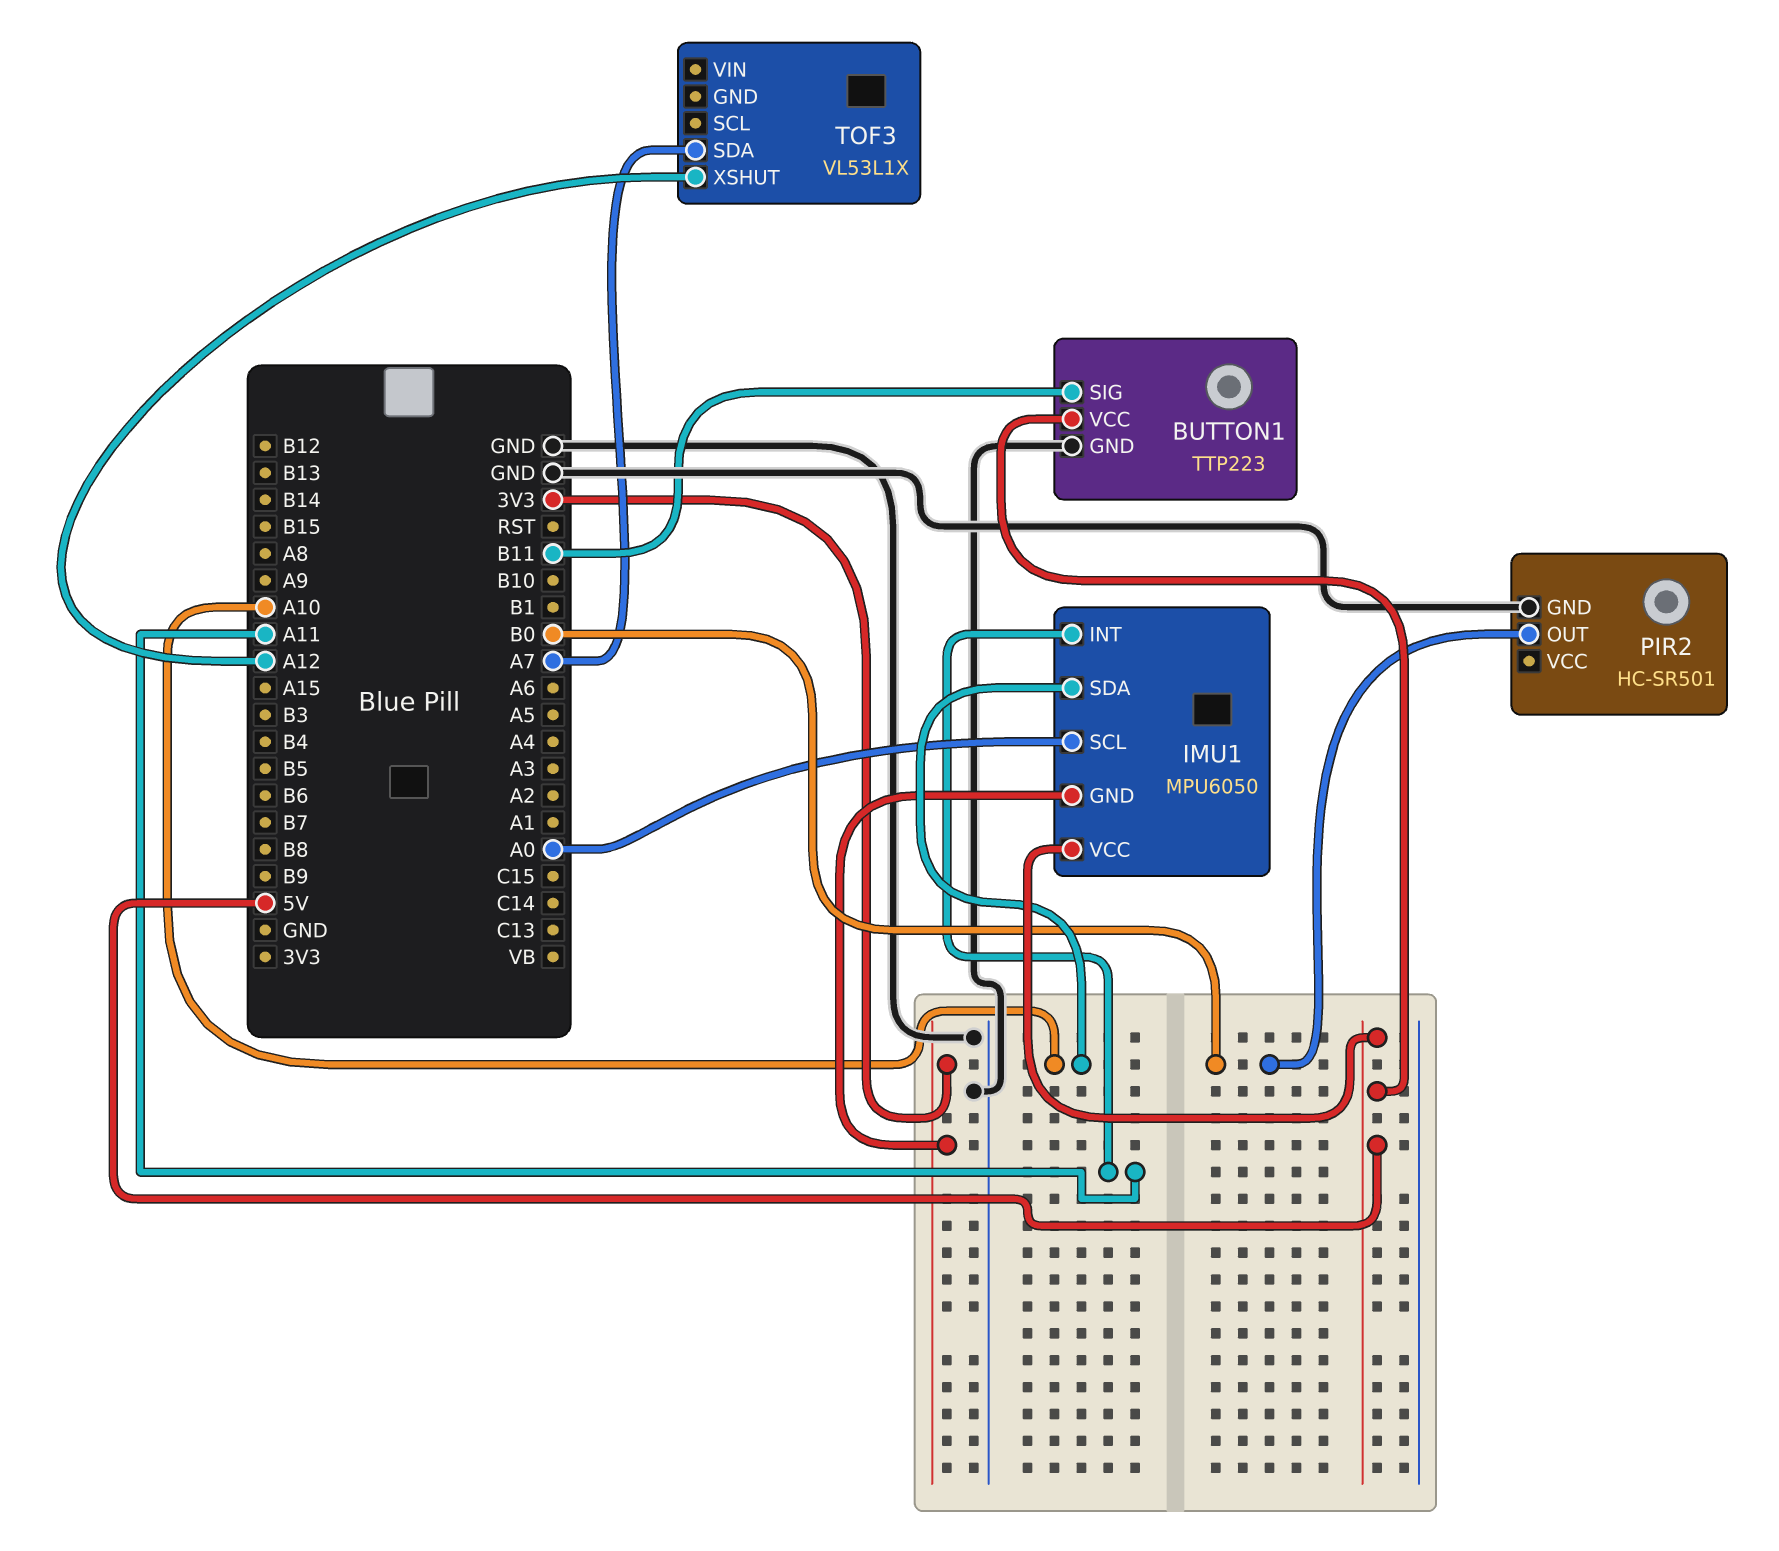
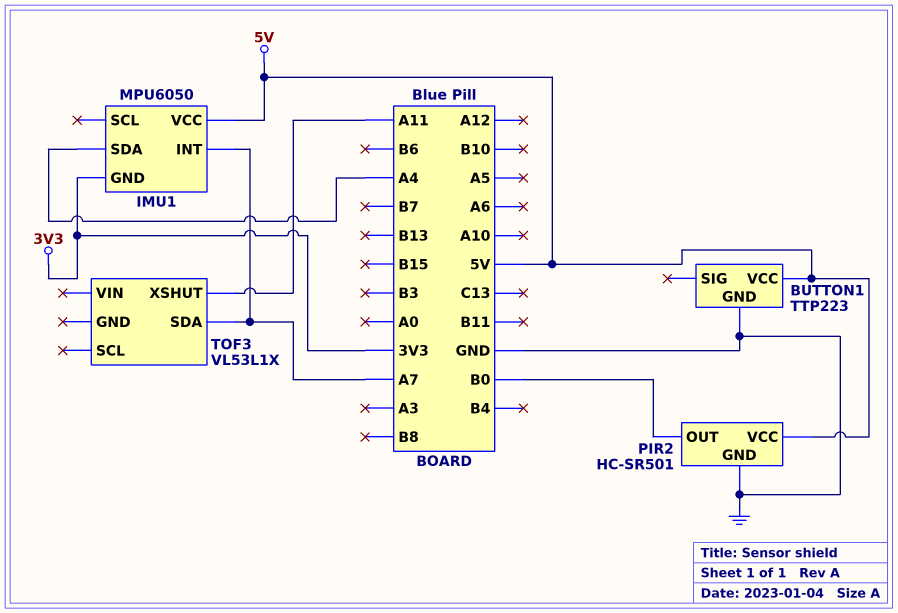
BUTTON1 pin SIG: B11 -> none
IMU1 pin INT: A11 -> A7
IMU1 pin SCL: A0 -> none
IMU1 pin SDA: A10 -> A4
PIR2 pin VCC: none -> 5V
TOF3 pin XSHUT: A12 -> A11

